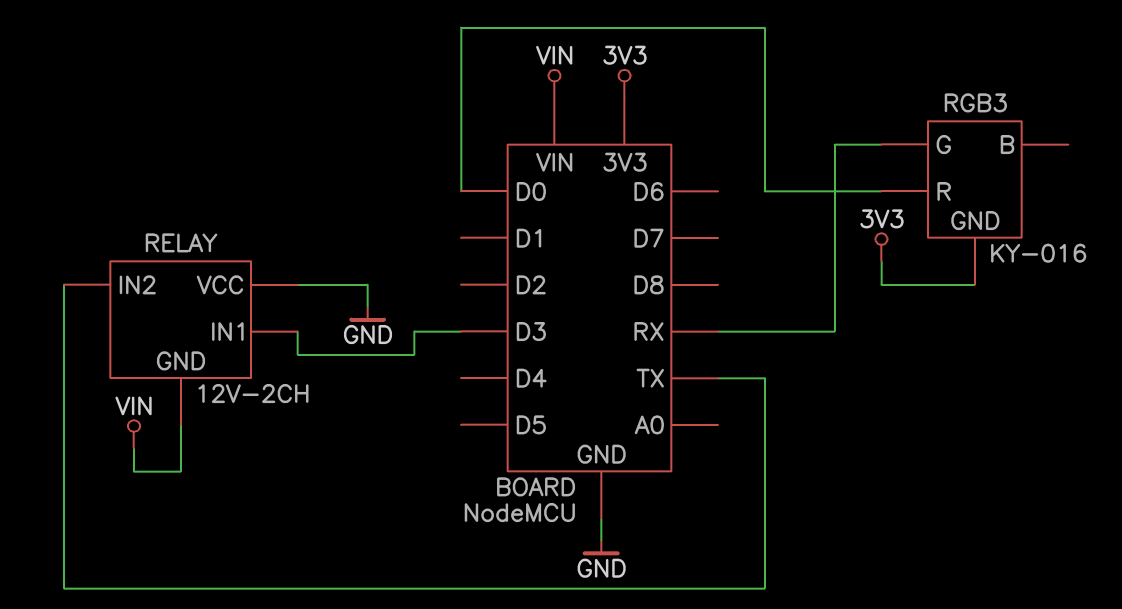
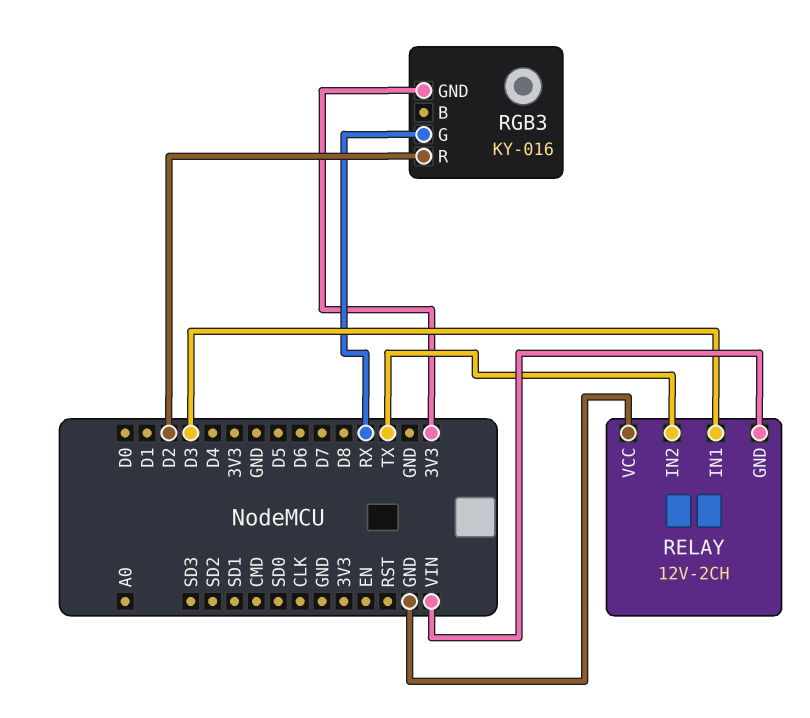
RGB3 pin R: D0 -> D2

